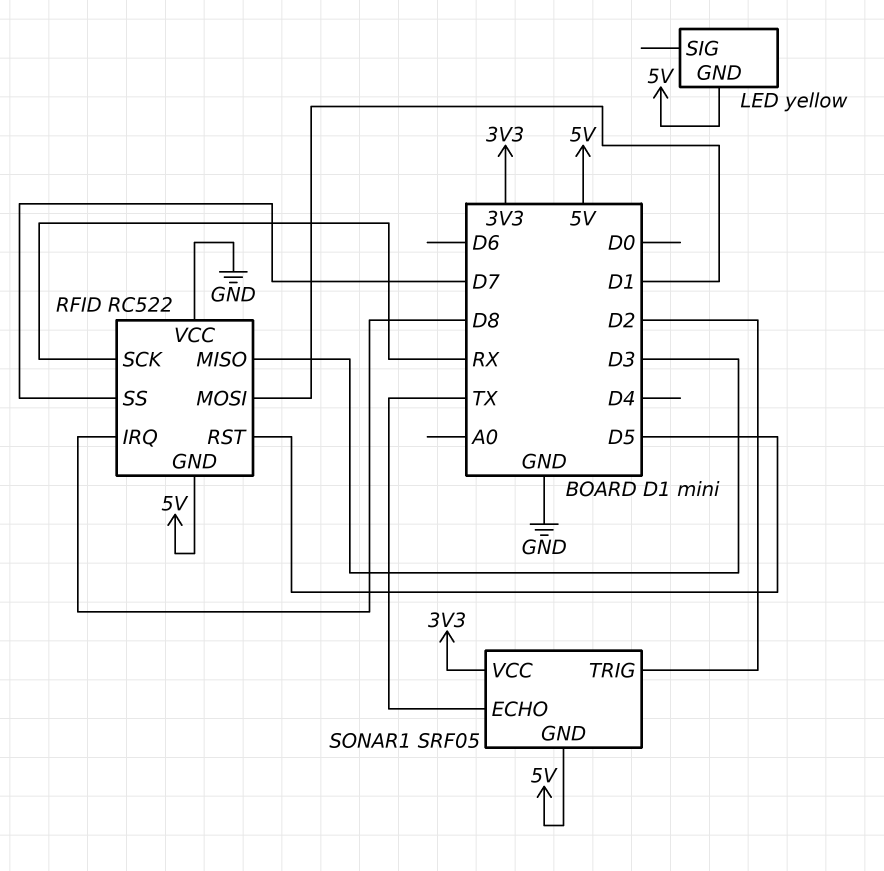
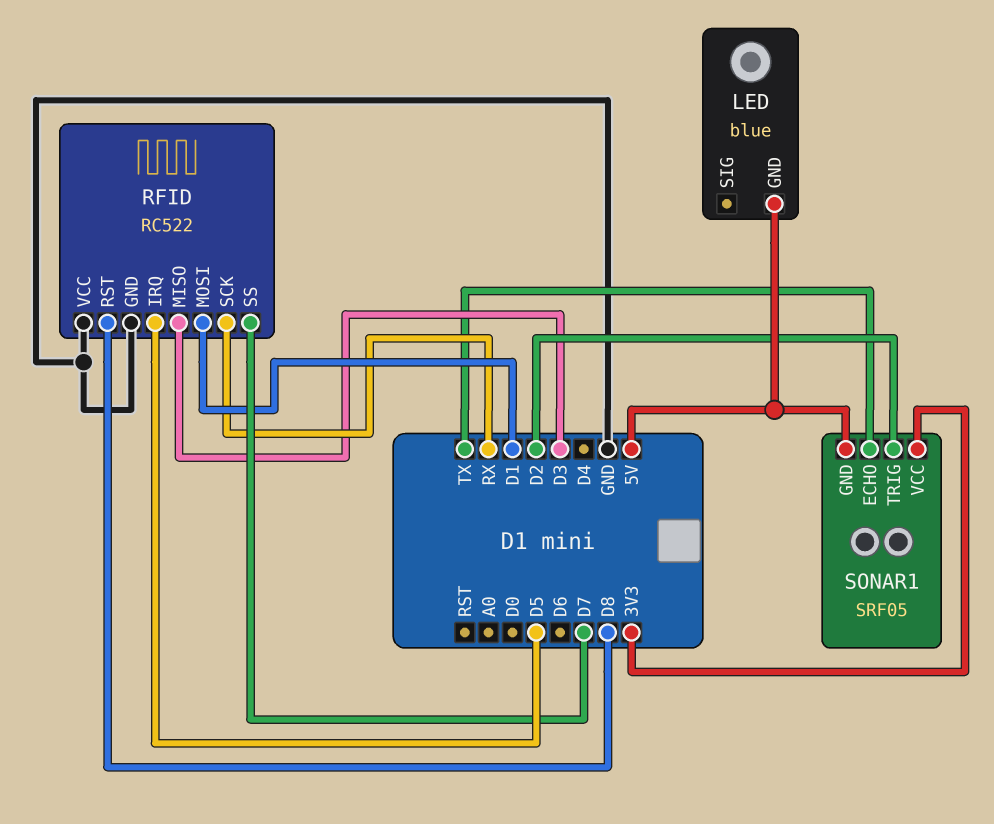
LED: yellow -> blue
RFID pin GND: 5V -> GND
RFID pin IRQ: D8 -> D5
RFID pin RST: D5 -> D8

